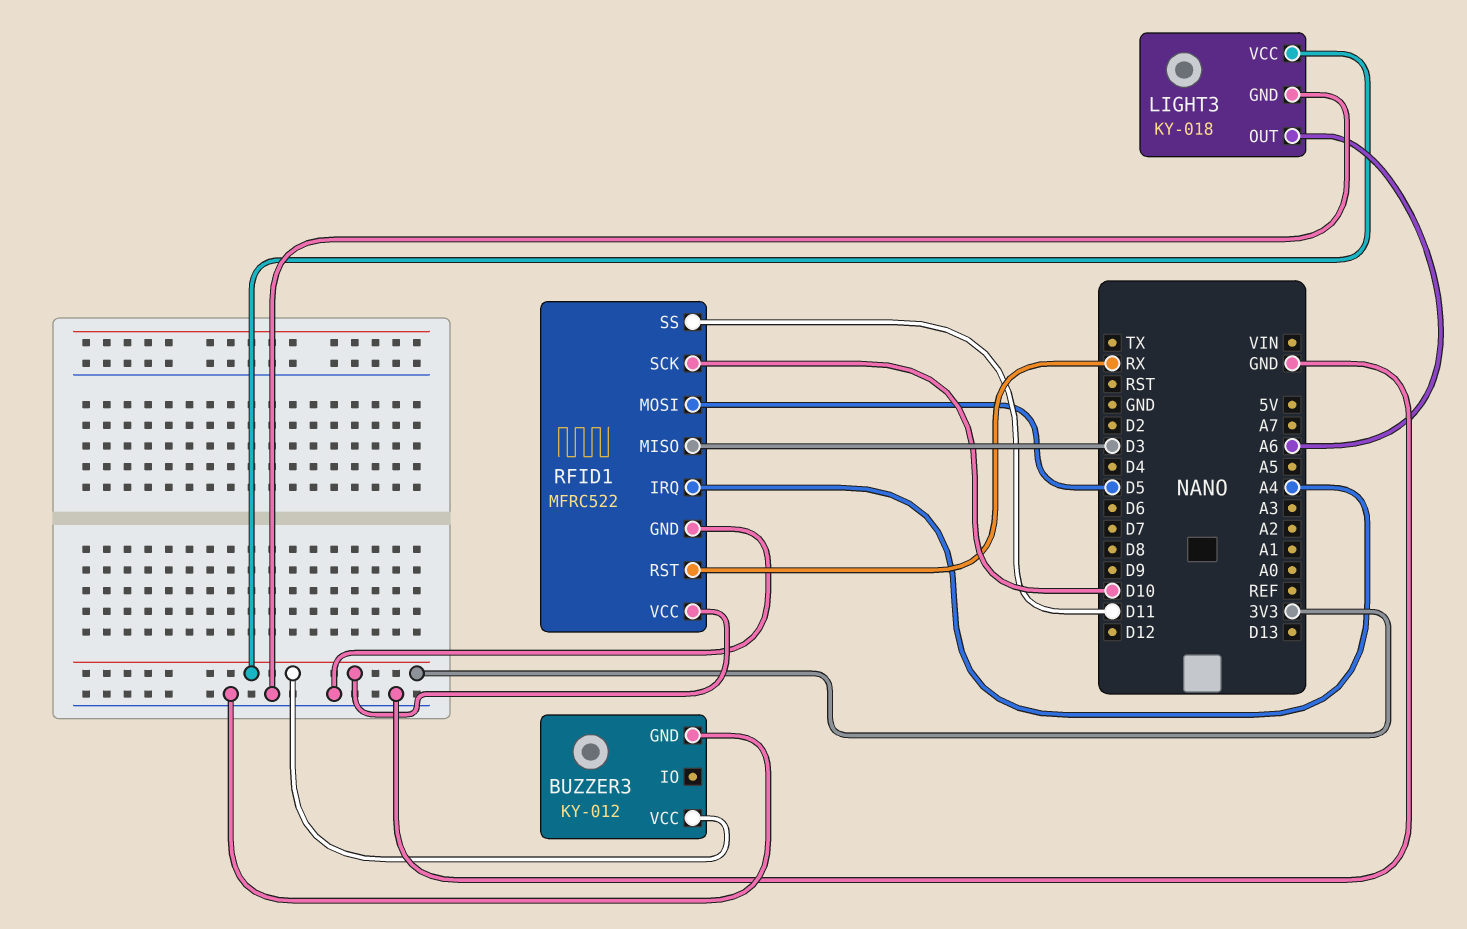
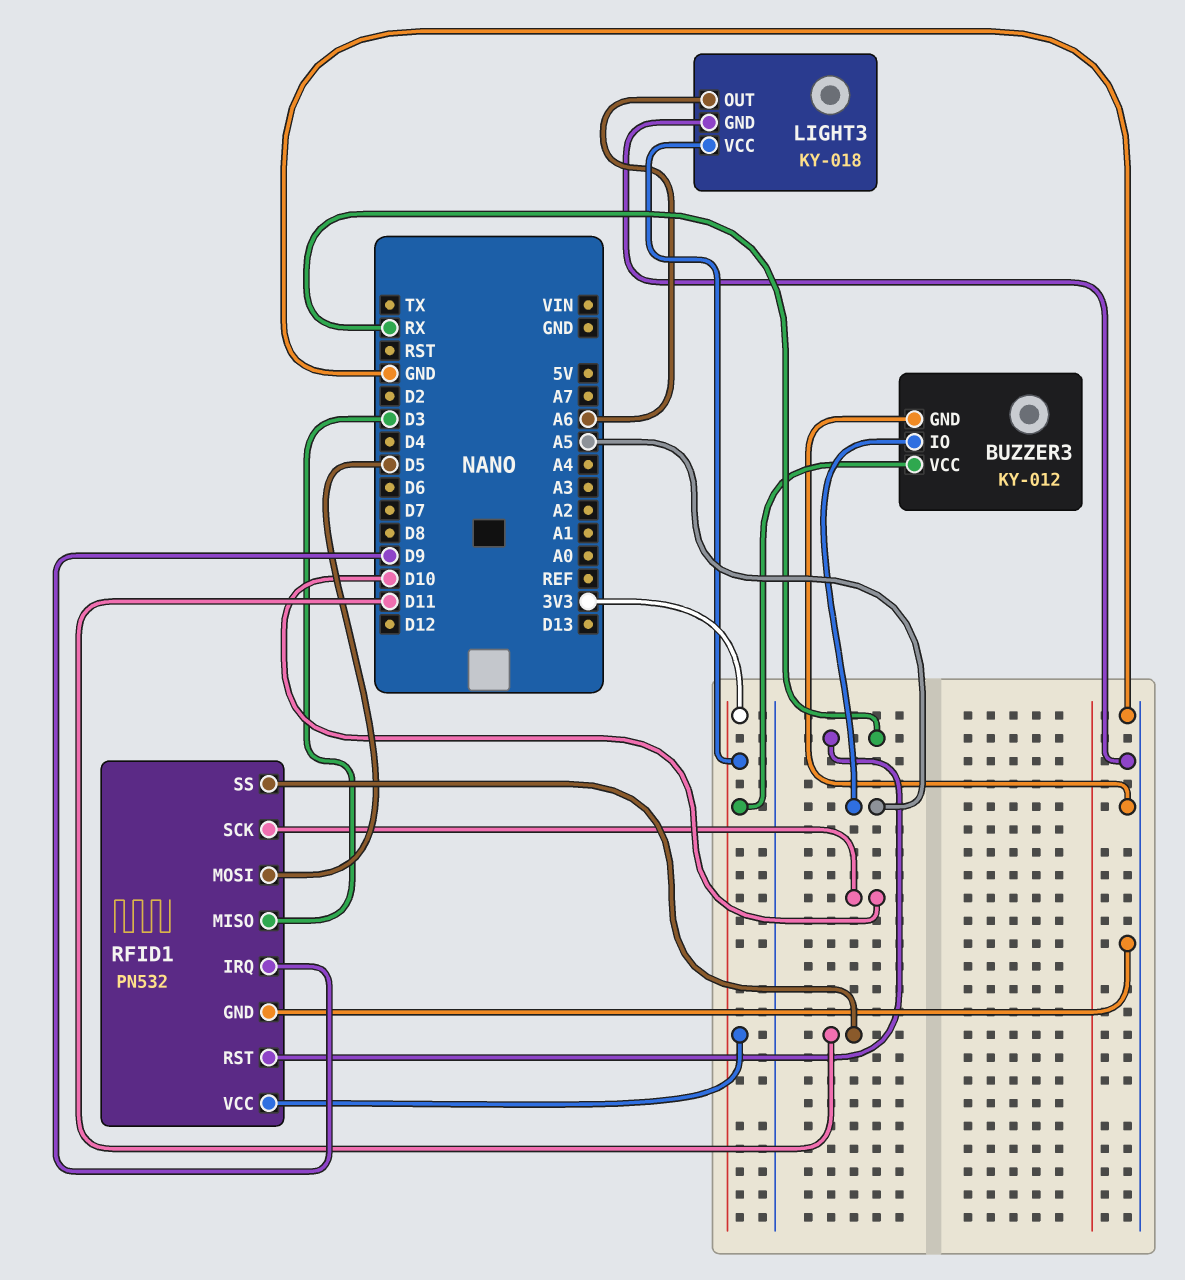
BUZZER3 pin IO: none -> A5
RFID1: MFRC522 -> PN532
RFID1 pin IRQ: A4 -> D9

